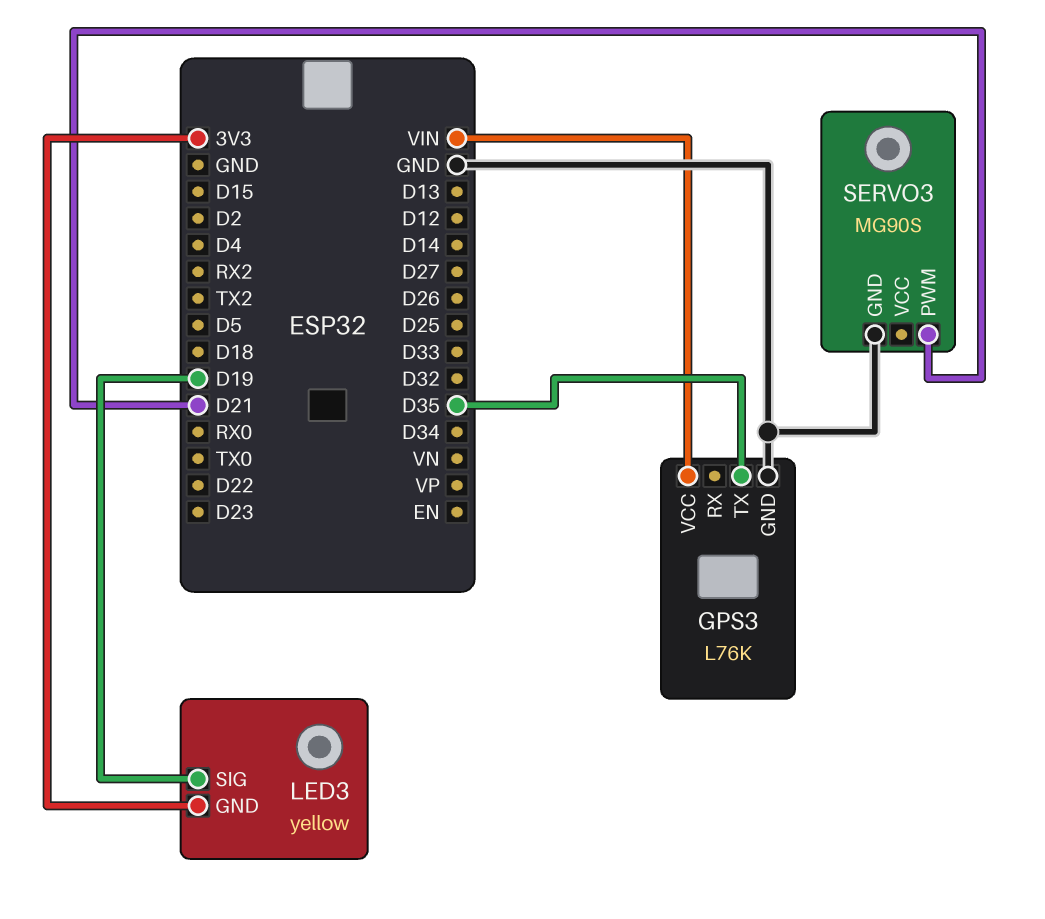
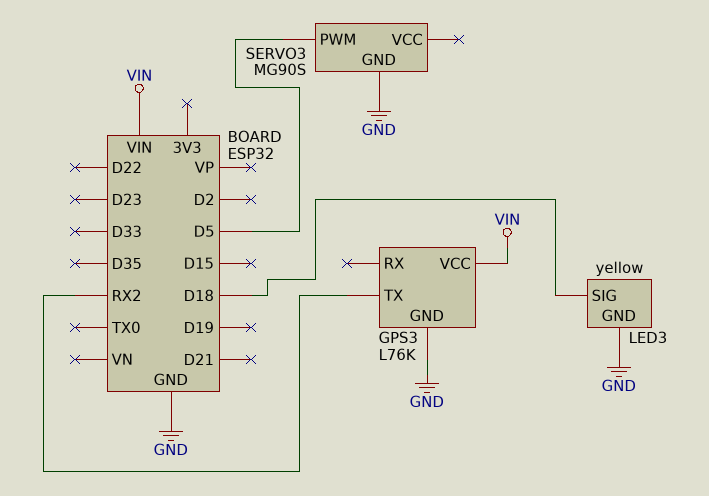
GPS3 pin TX: D35 -> RX2
LED3 pin GND: 3V3 -> GND
LED3 pin SIG: D19 -> D18
SERVO3 pin PWM: D21 -> D5

